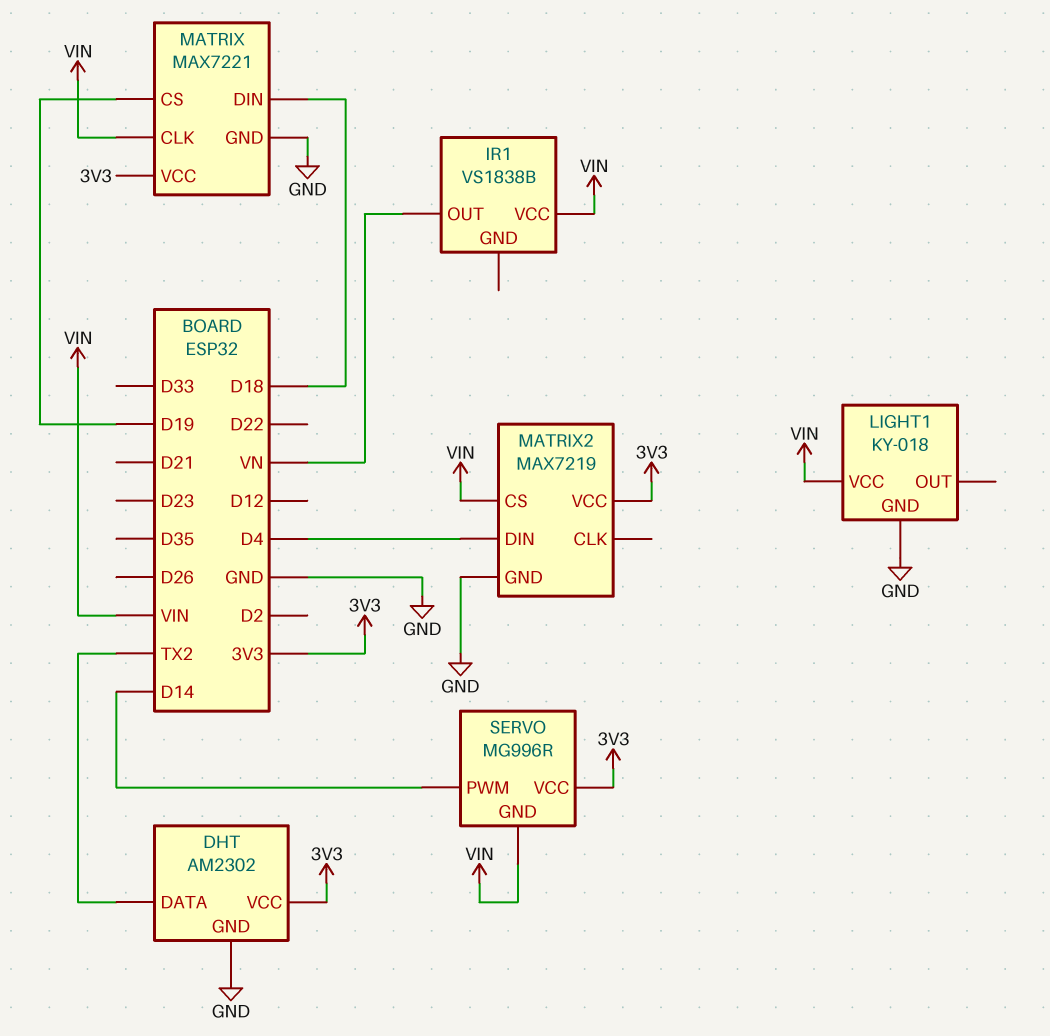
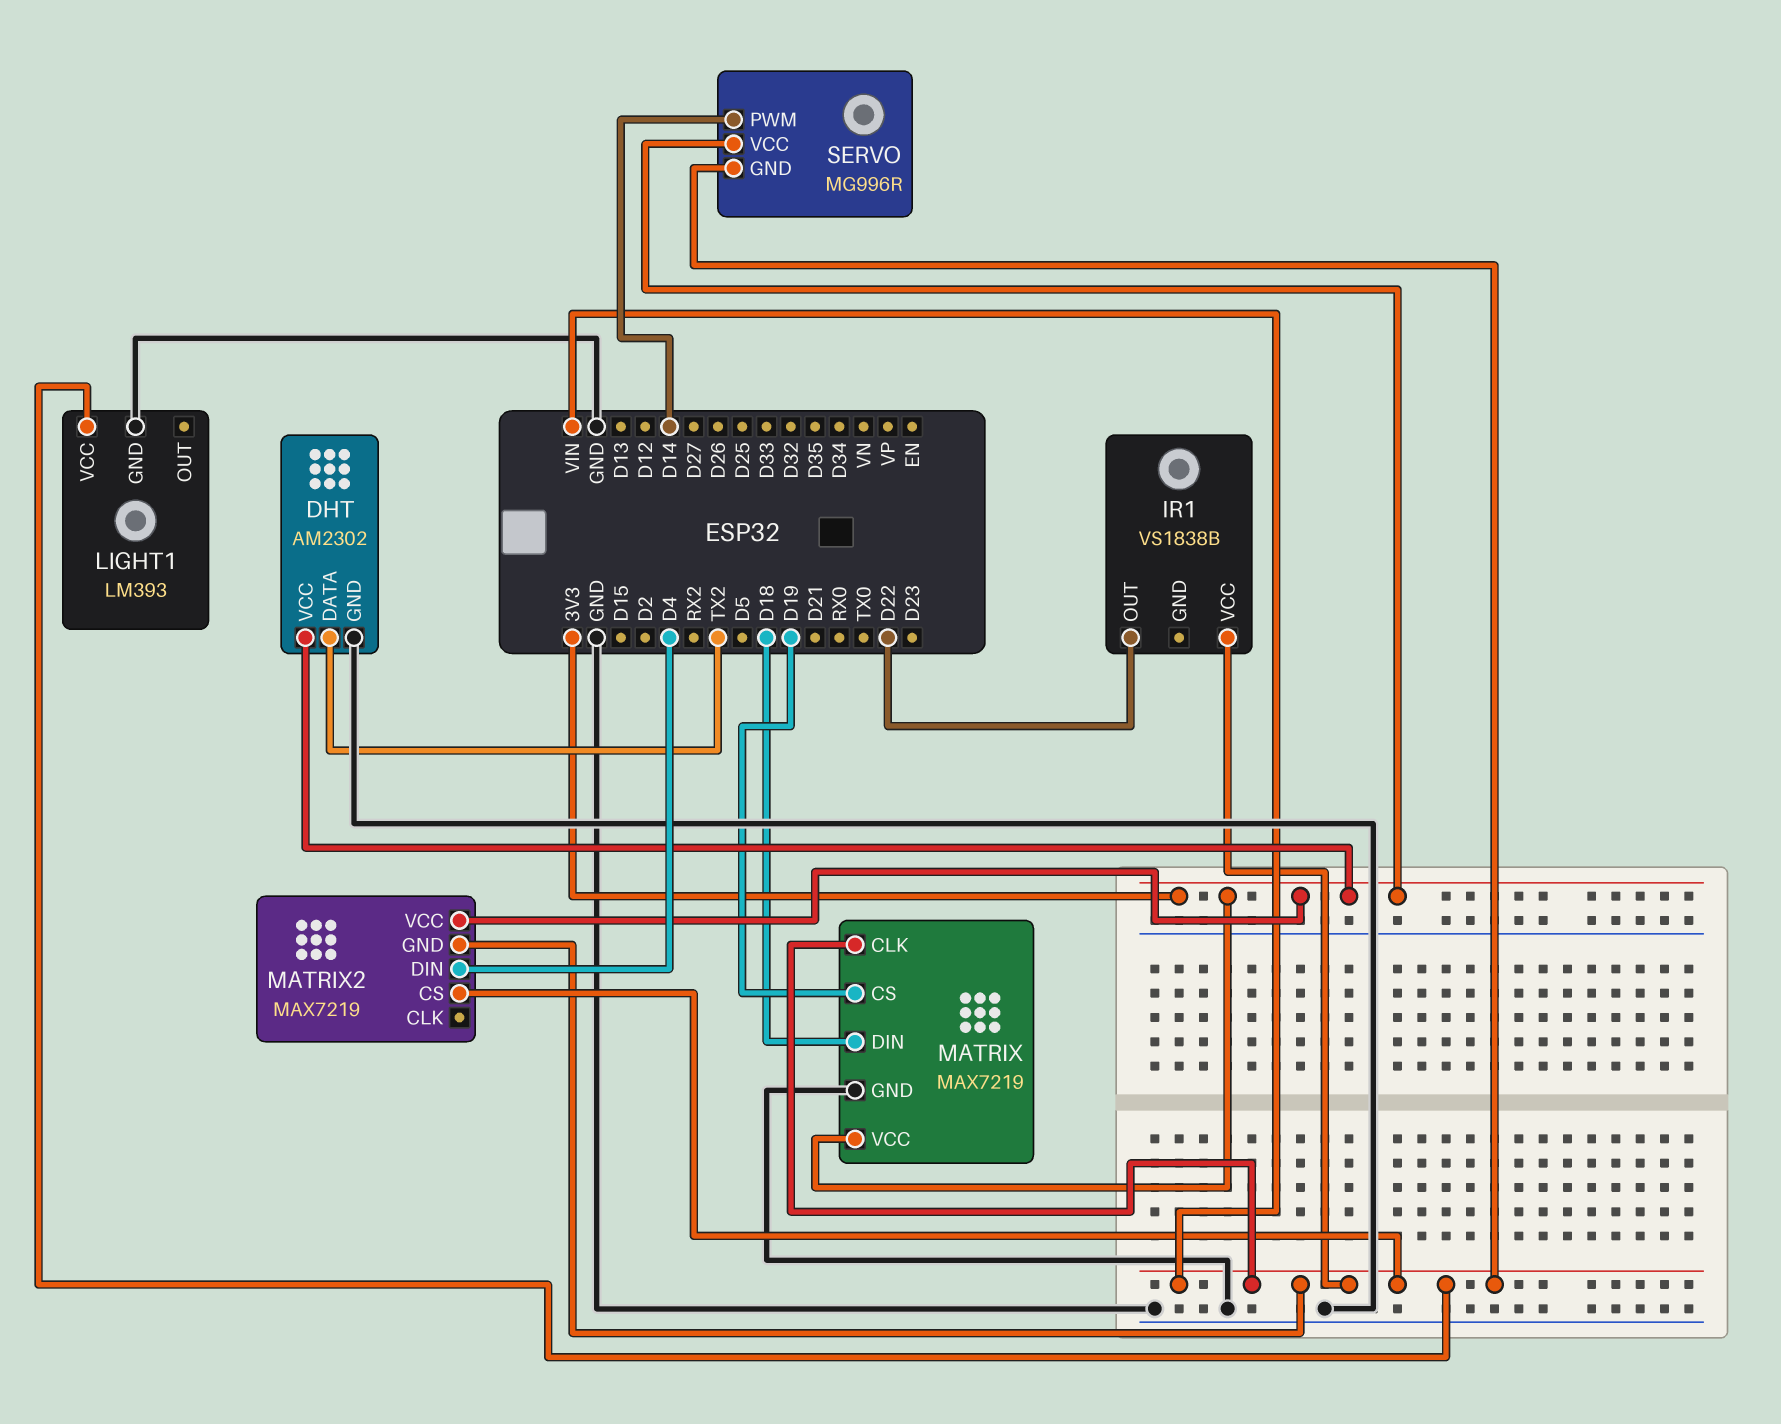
IR1 pin OUT: VN -> D22
LIGHT1: KY-018 -> LM393
MATRIX: MAX7221 -> MAX7219
MATRIX2 pin GND: GND -> VIN

